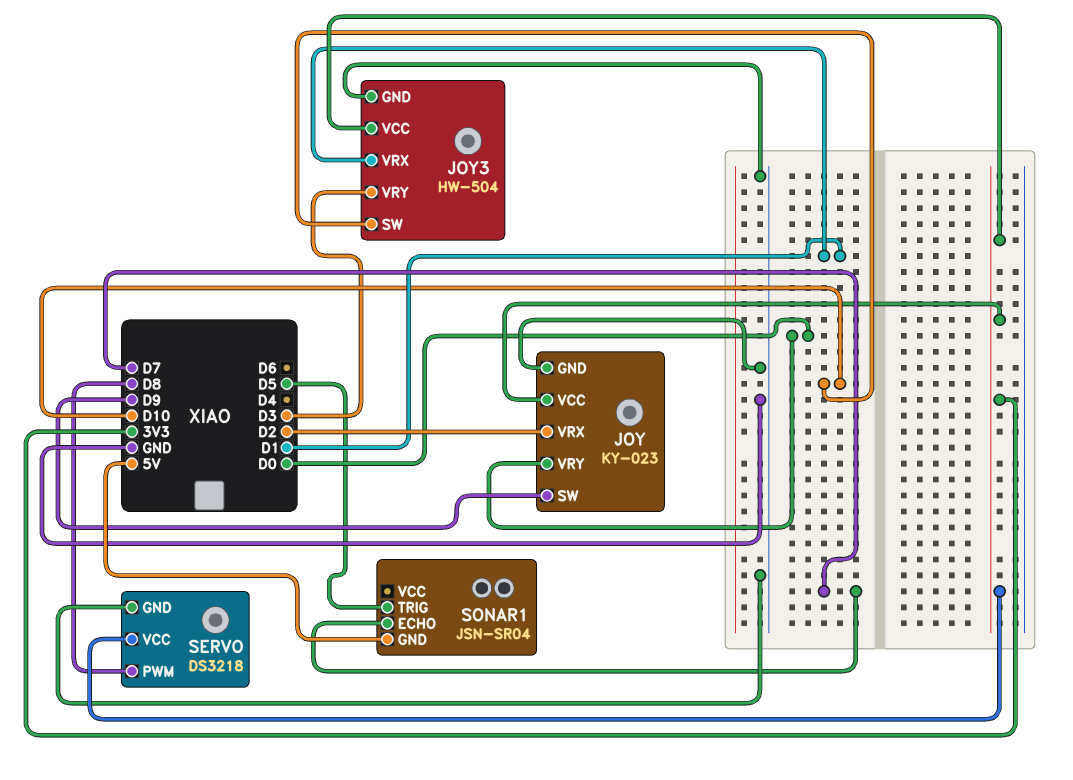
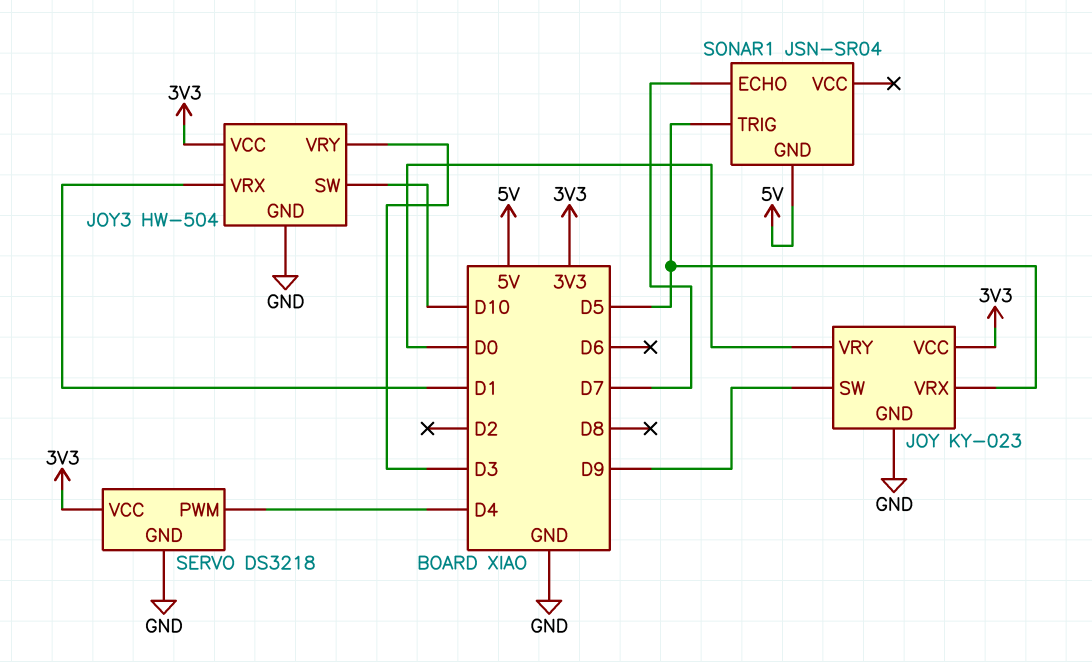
JOY pin VRX: D2 -> D5
SERVO pin PWM: D8 -> D4

